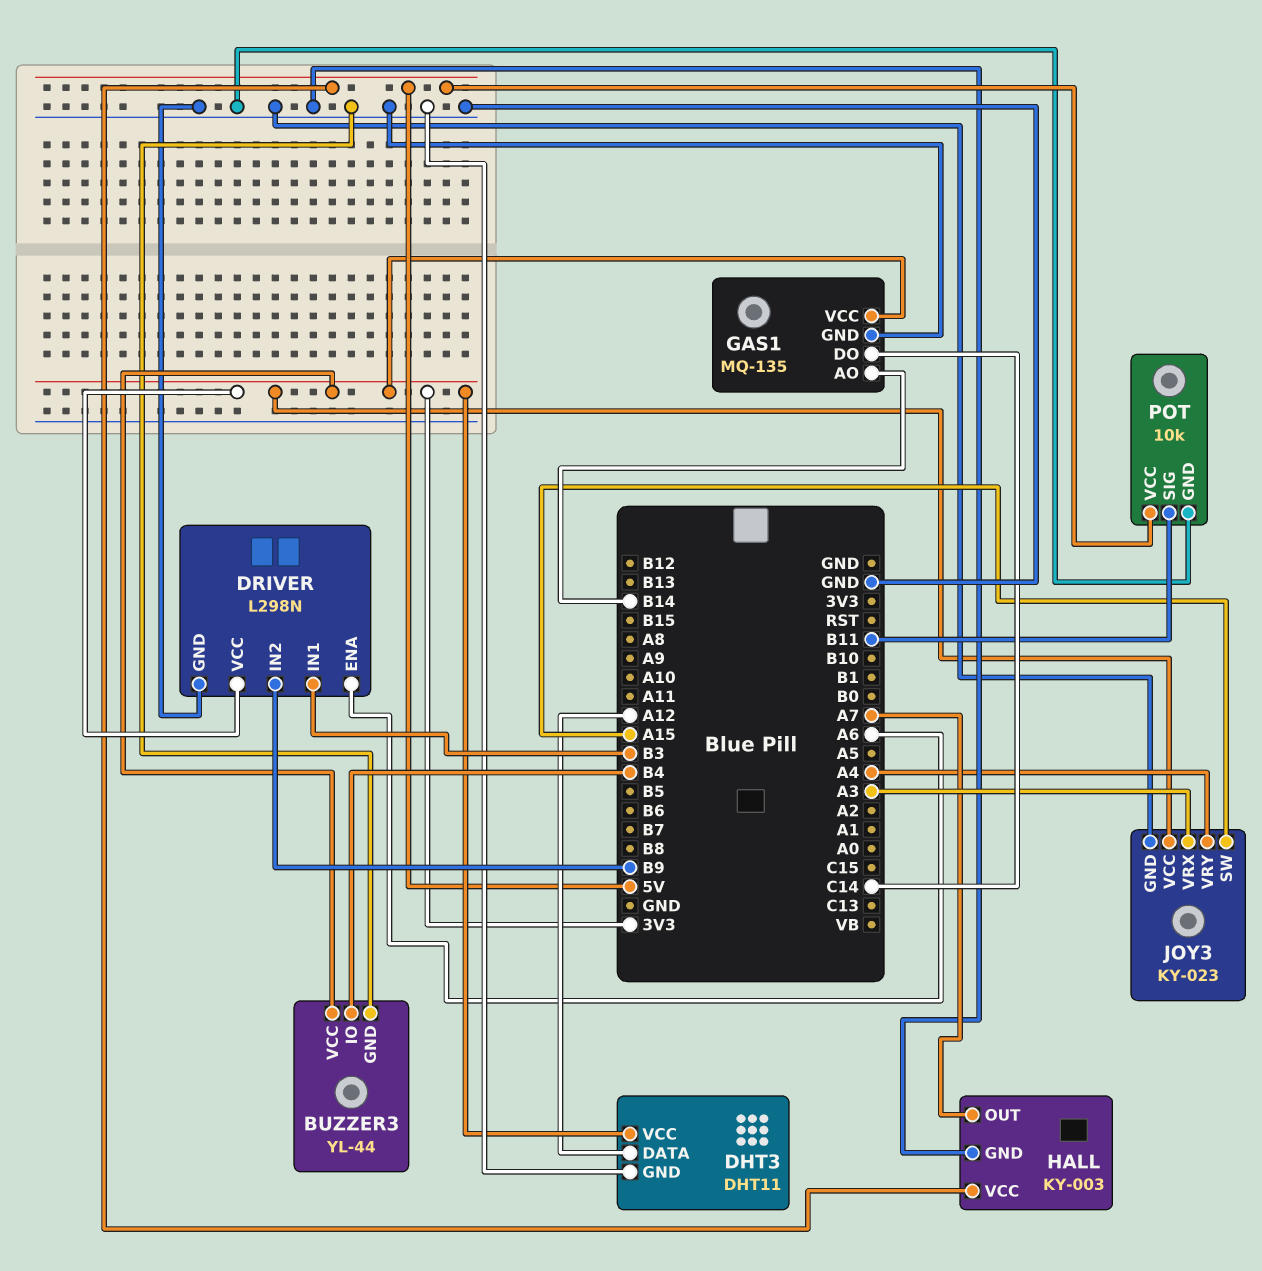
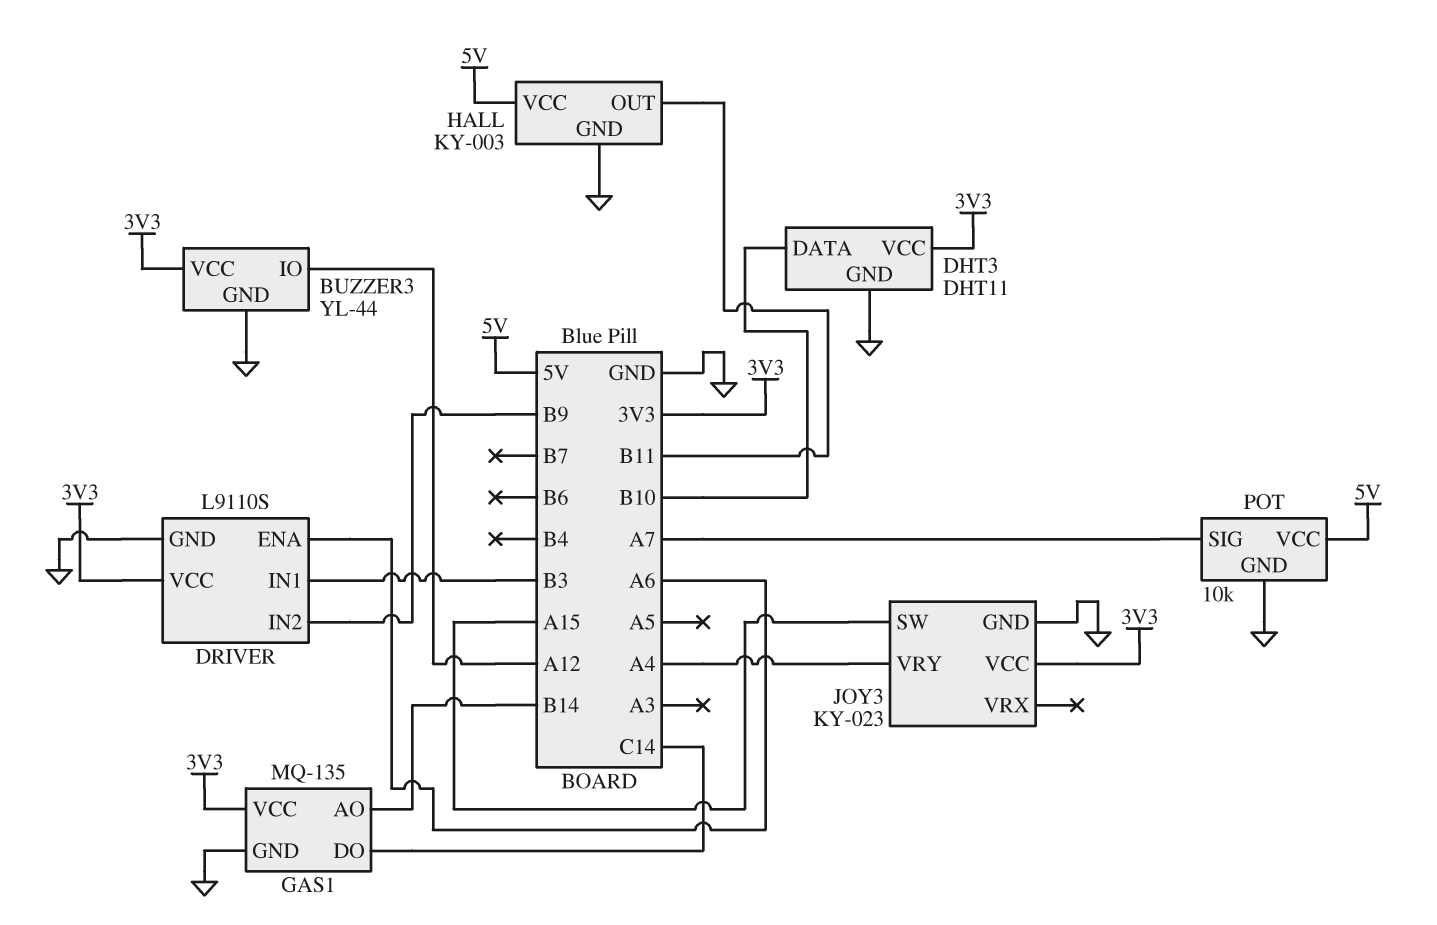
BUZZER3 pin IO: B4 -> A12
DHT3 pin DATA: A12 -> B10
DRIVER: L298N -> L9110S
HALL pin OUT: A7 -> B11
JOY3 pin VRX: A3 -> none
POT pin SIG: B11 -> A7

